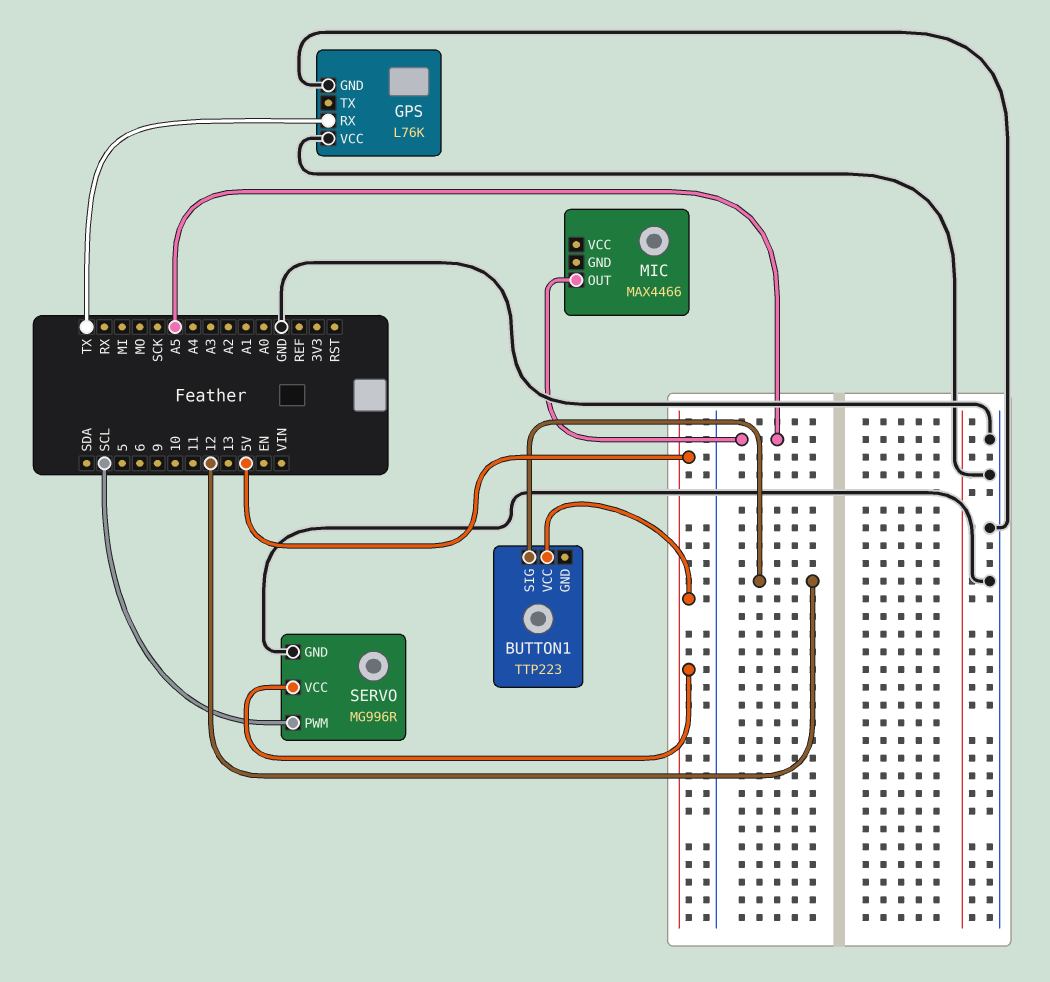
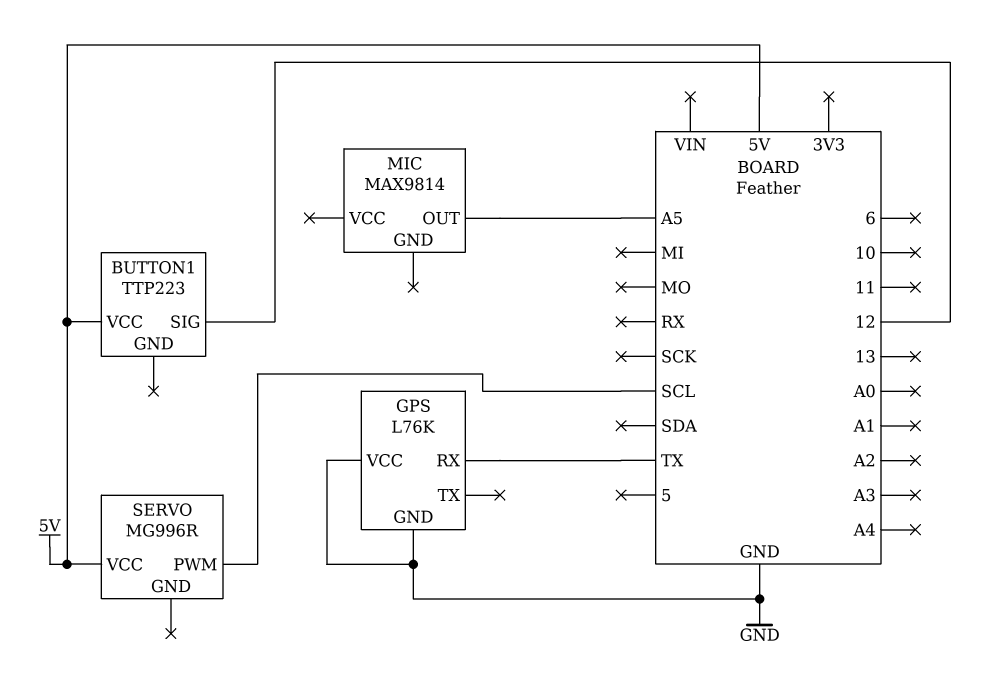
MIC: MAX4466 -> MAX9814
SERVO pin GND: GND -> none

